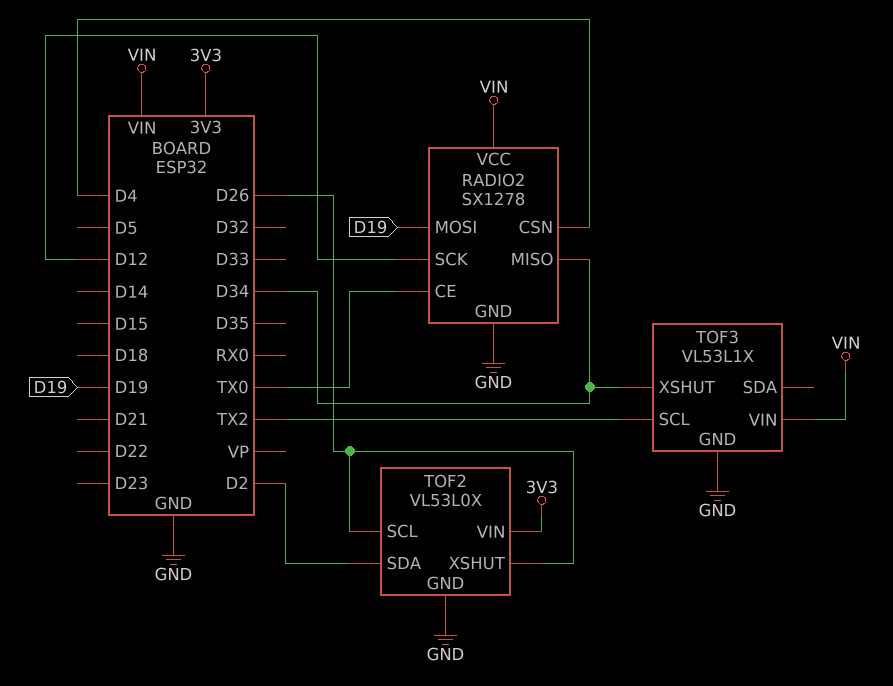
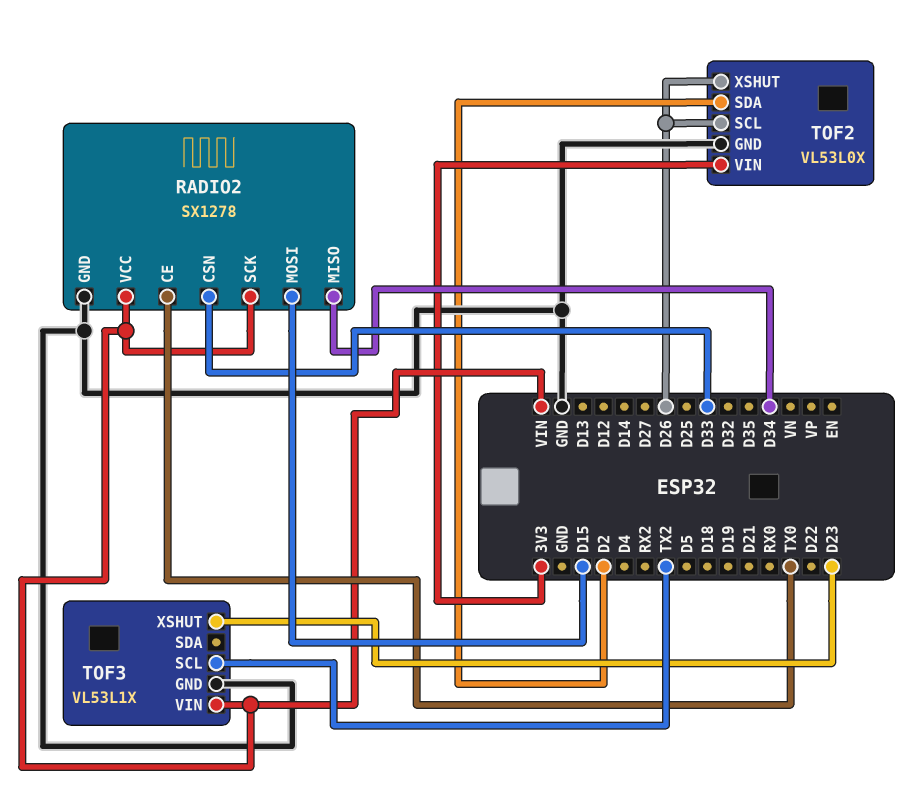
RADIO2 pin CSN: D4 -> D33
RADIO2 pin MOSI: D19 -> D15
RADIO2 pin SCK: D12 -> VIN
TOF3 pin XSHUT: D34 -> D23

